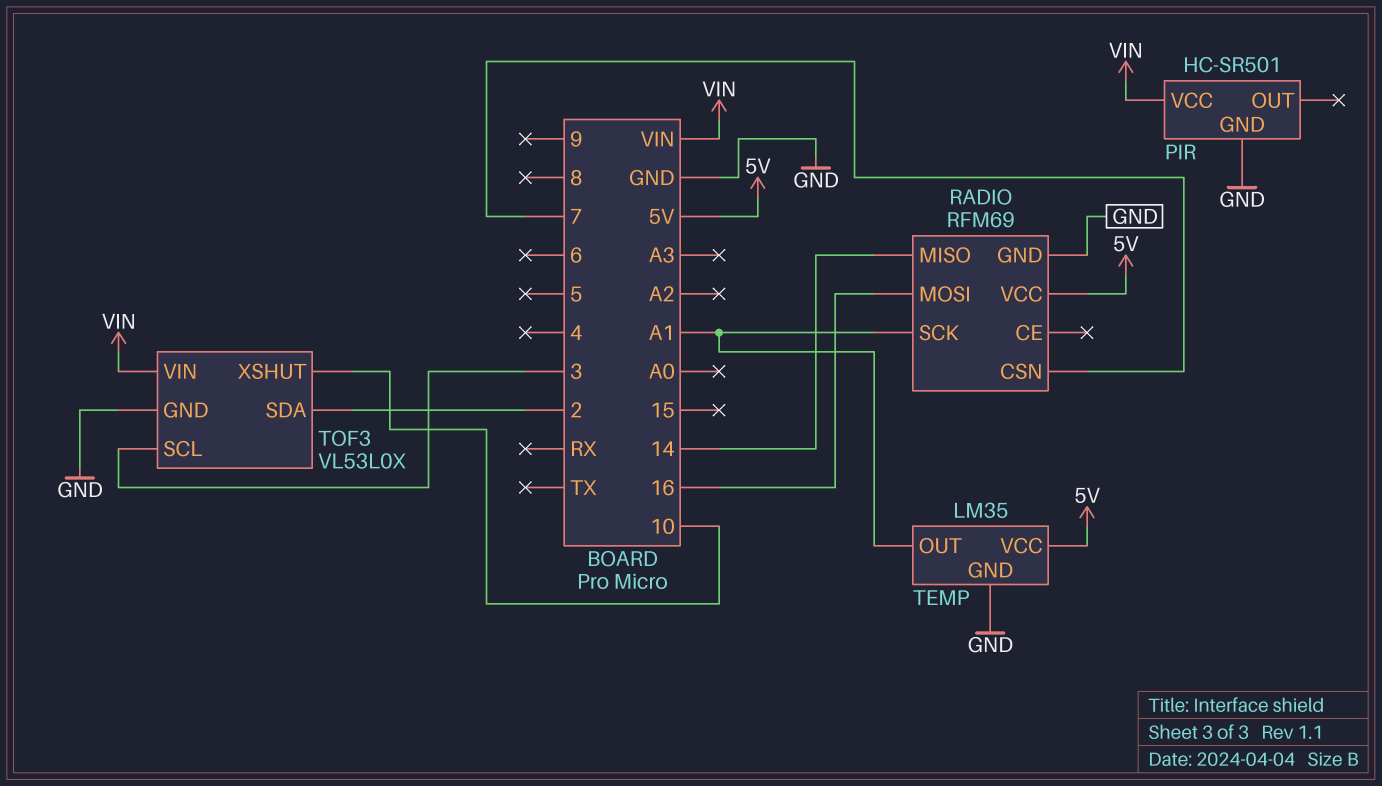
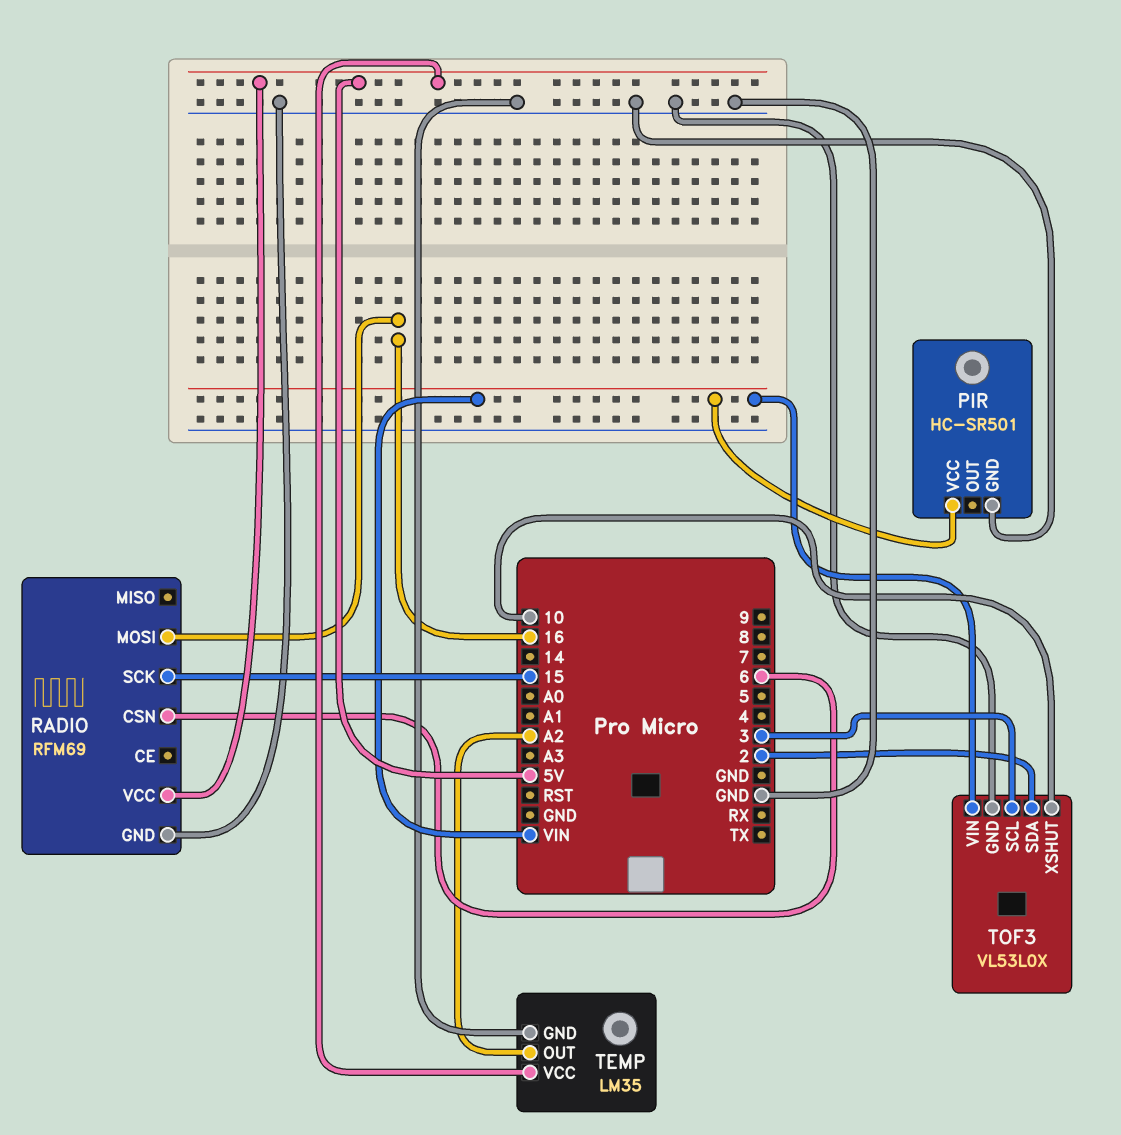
RADIO pin CSN: 7 -> 6
RADIO pin MISO: 14 -> none
RADIO pin SCK: A1 -> 15
TEMP pin OUT: A1 -> A2

